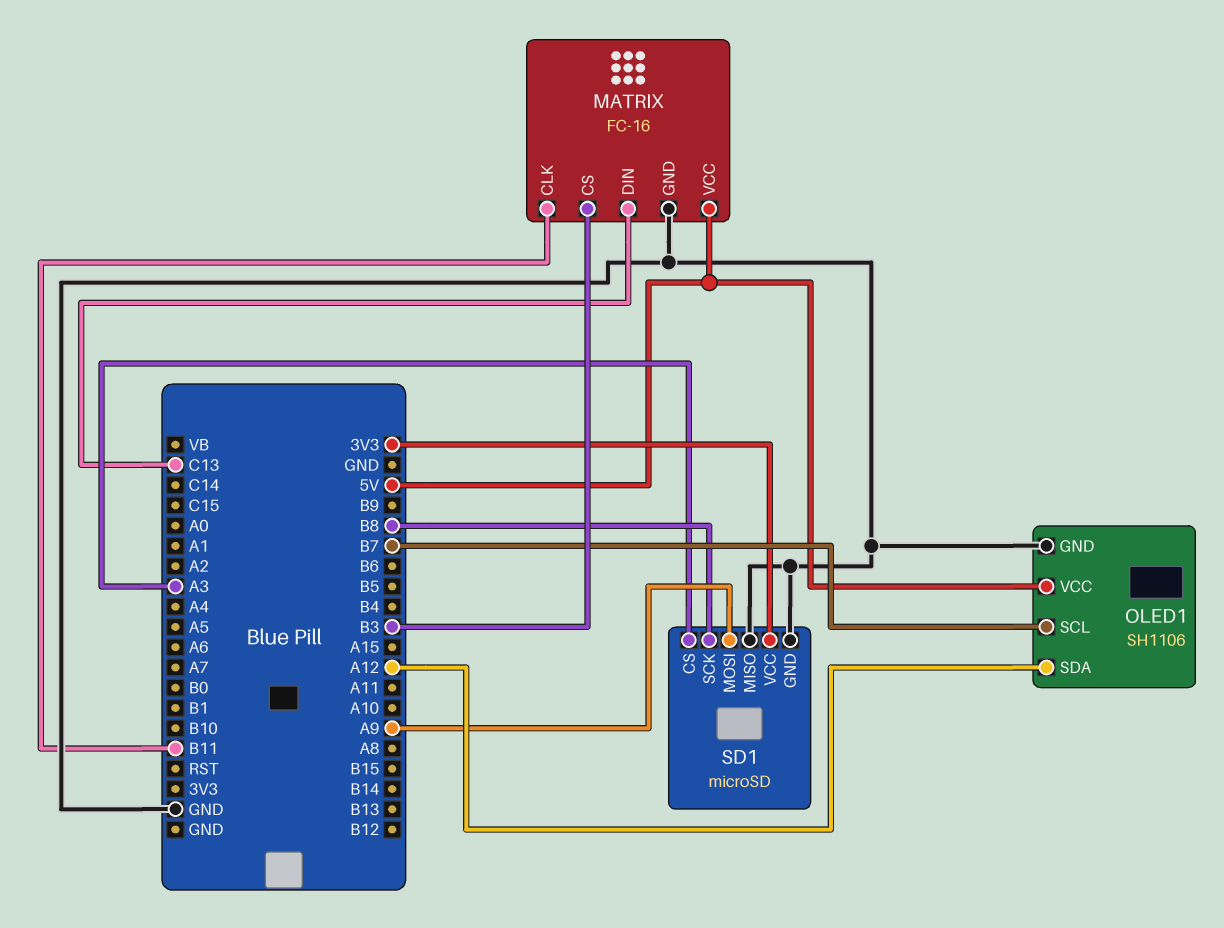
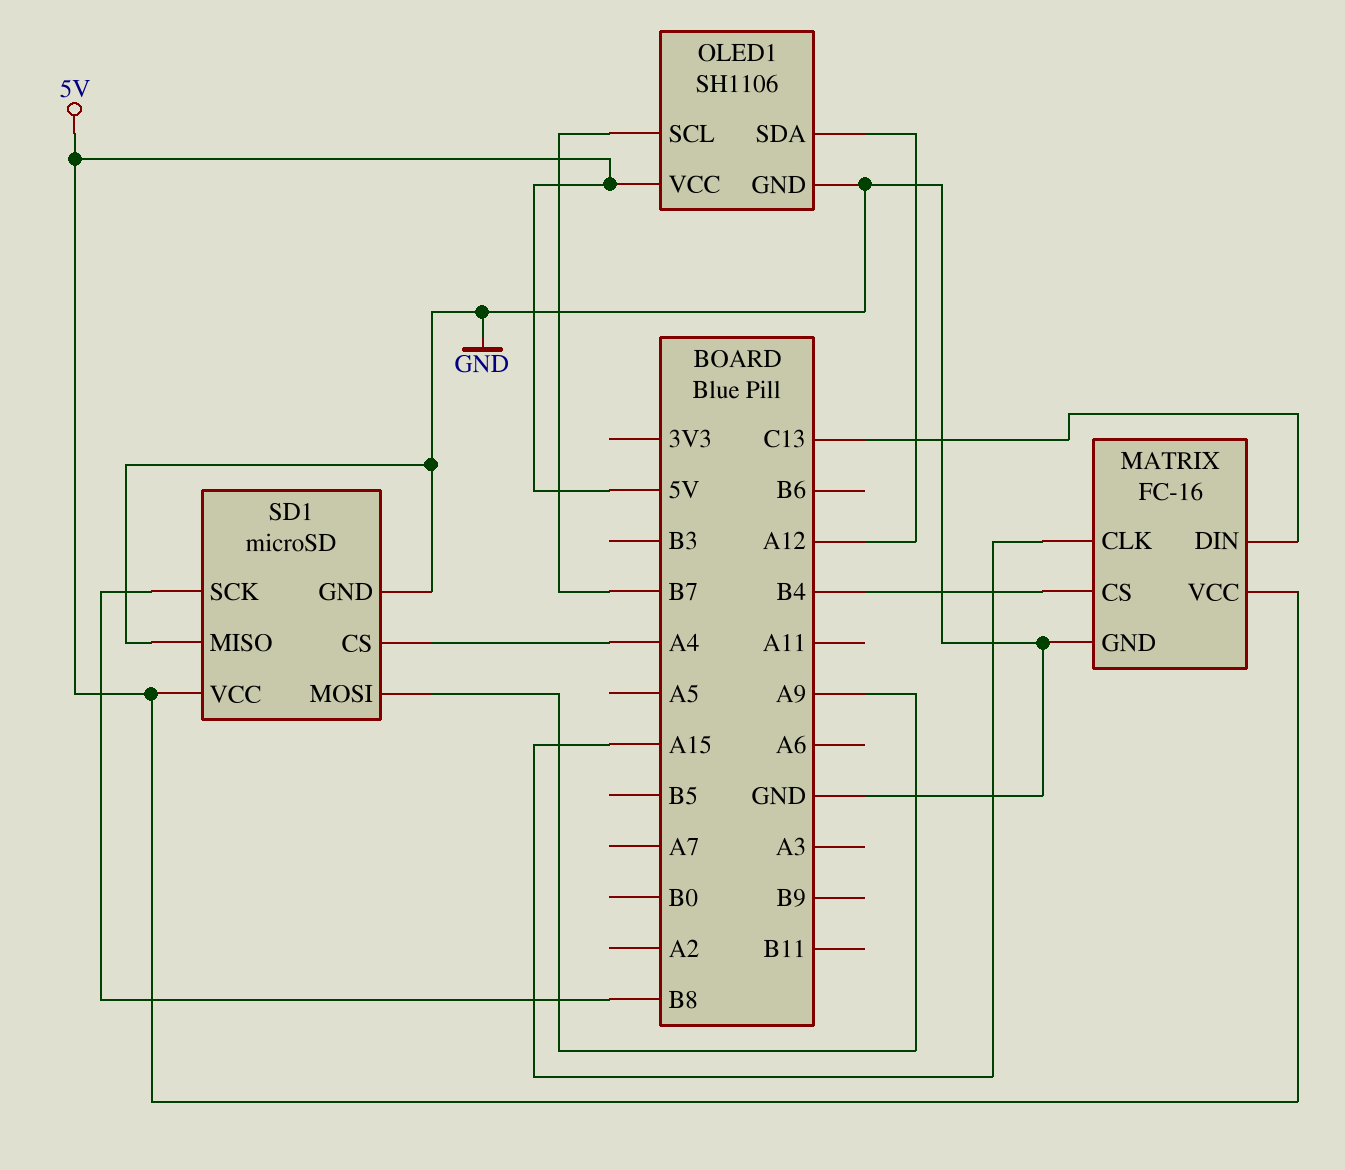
MATRIX pin CLK: B11 -> A15
MATRIX pin CS: B3 -> B4
SD1 pin CS: A3 -> A4
SD1 pin VCC: 3V3 -> 5V

